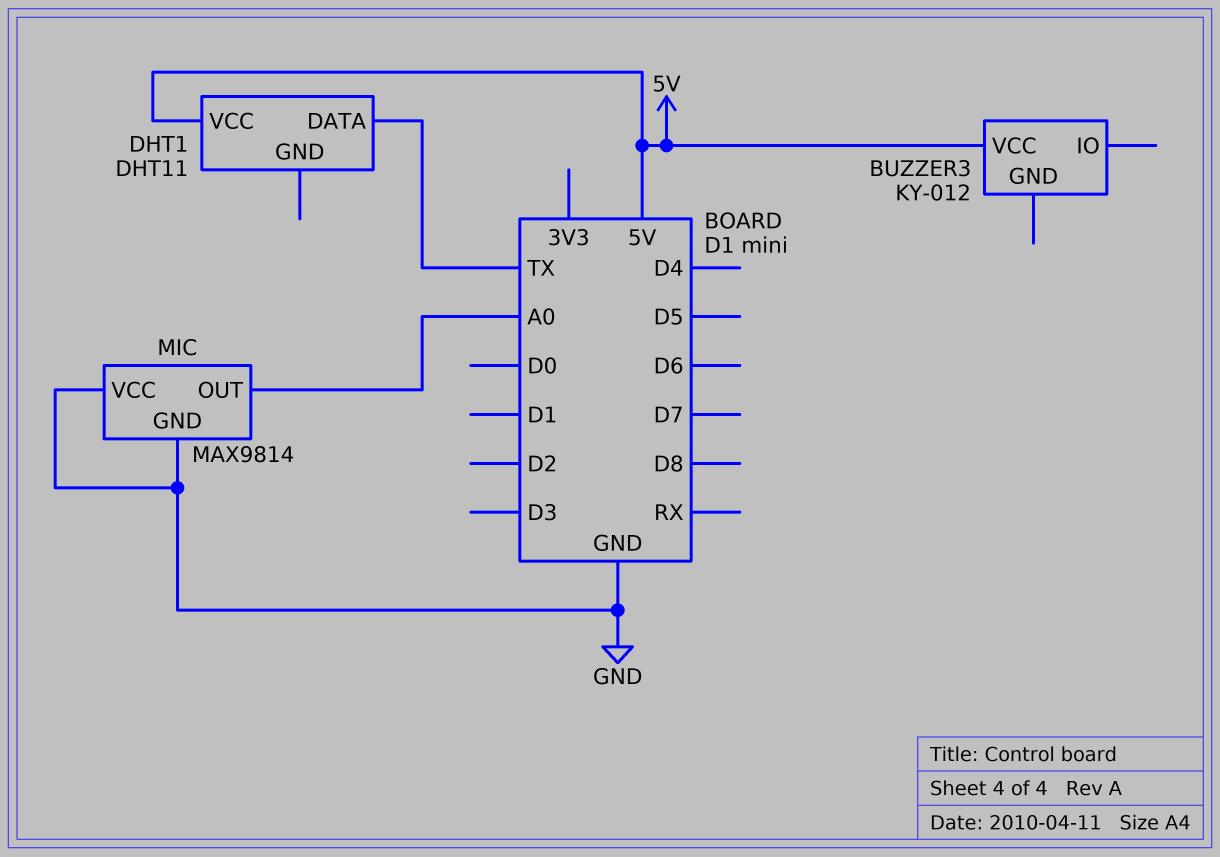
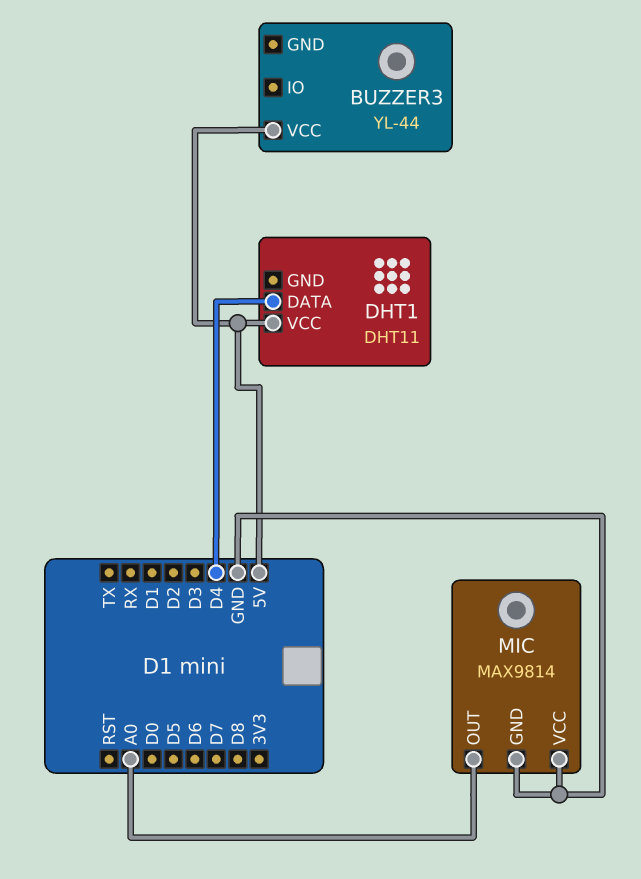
BUZZER3: KY-012 -> YL-44
DHT1 pin DATA: TX -> D4

